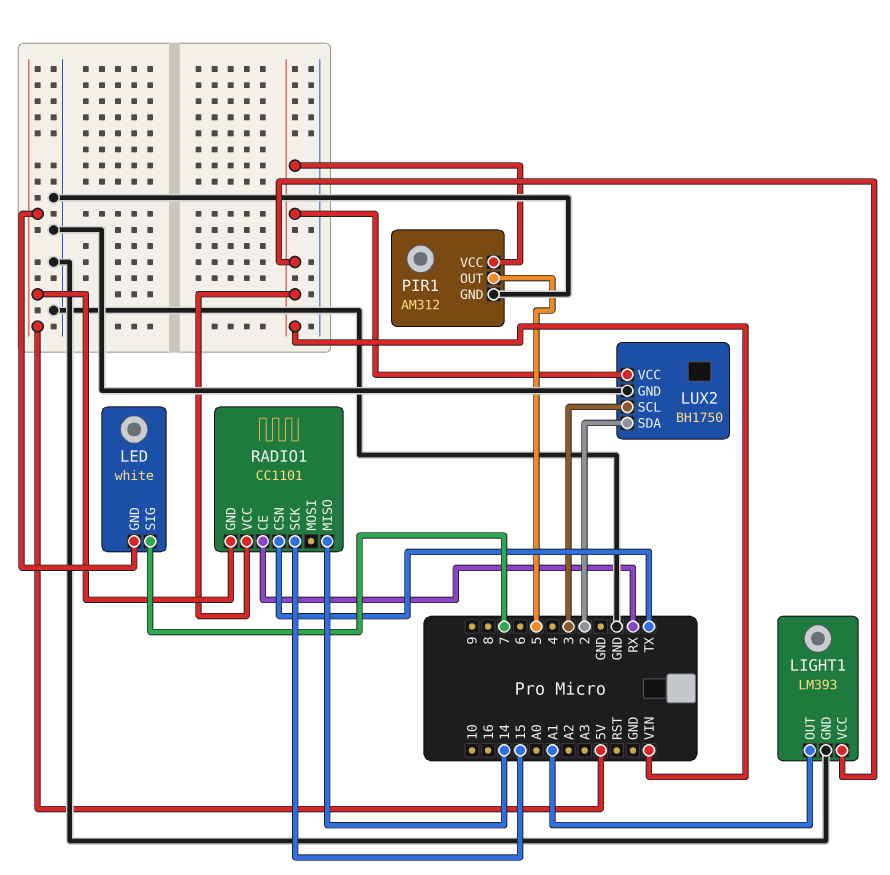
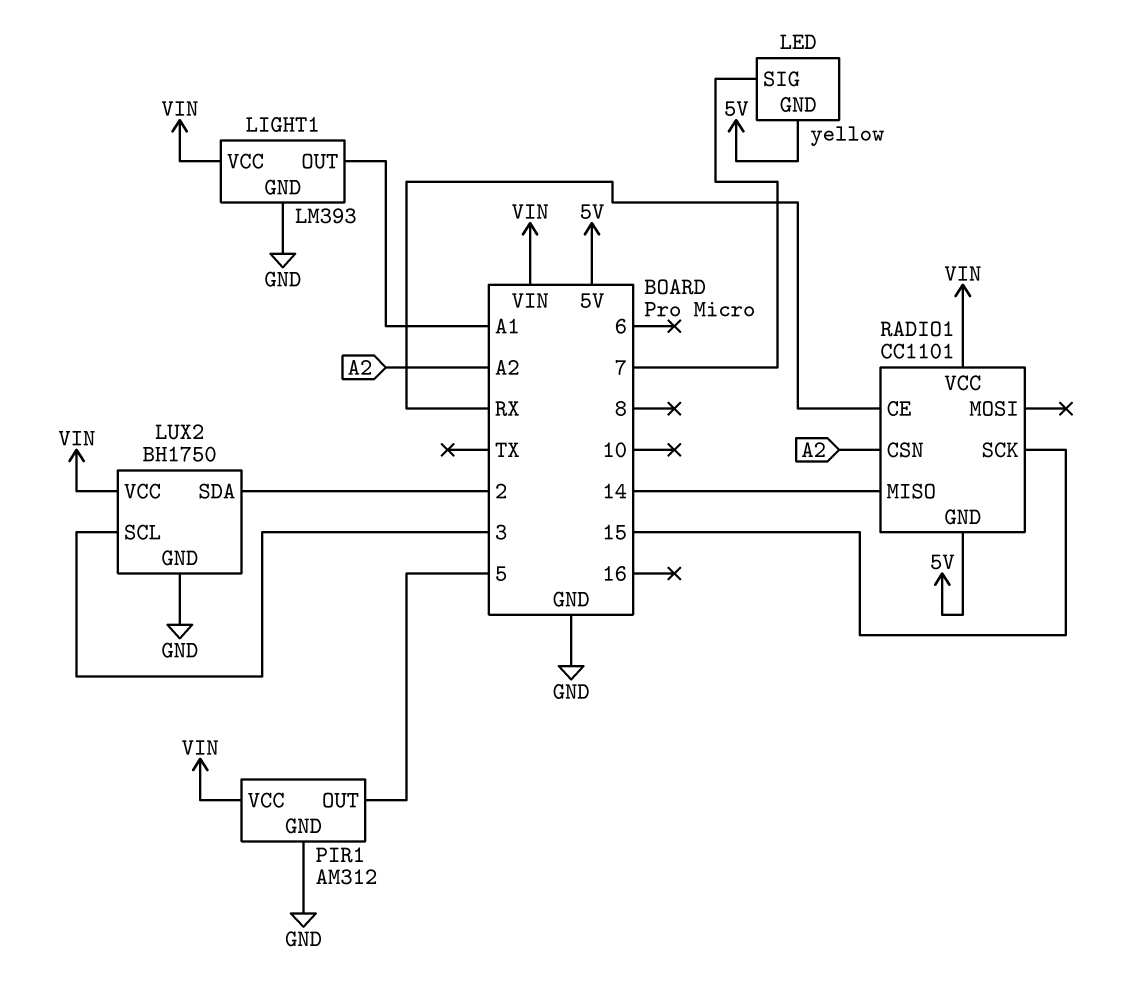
LED: white -> yellow
RADIO1 pin CSN: TX -> A2

